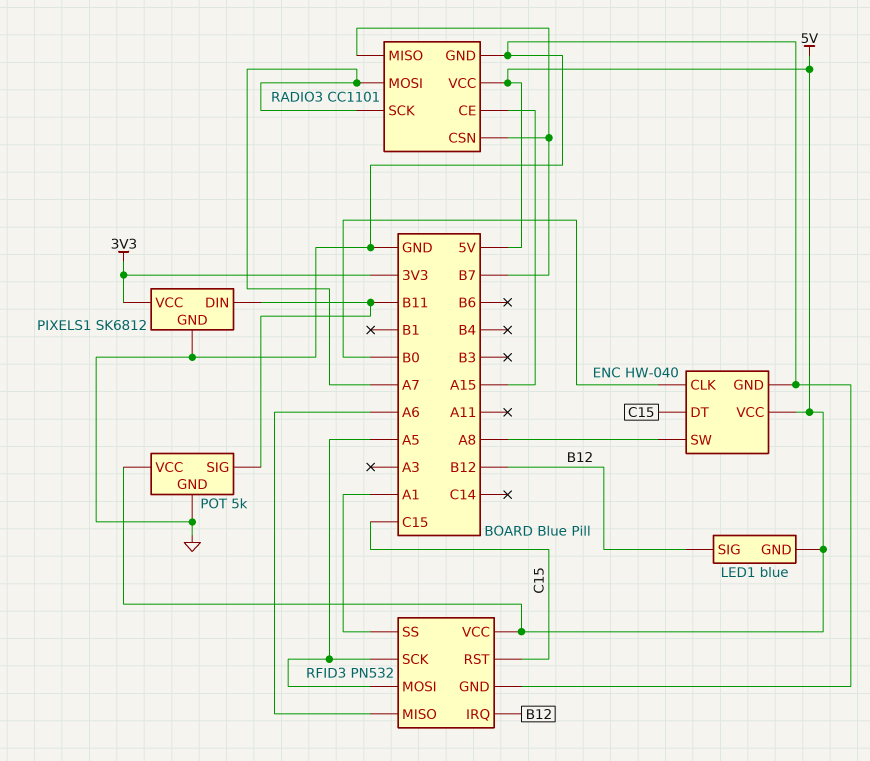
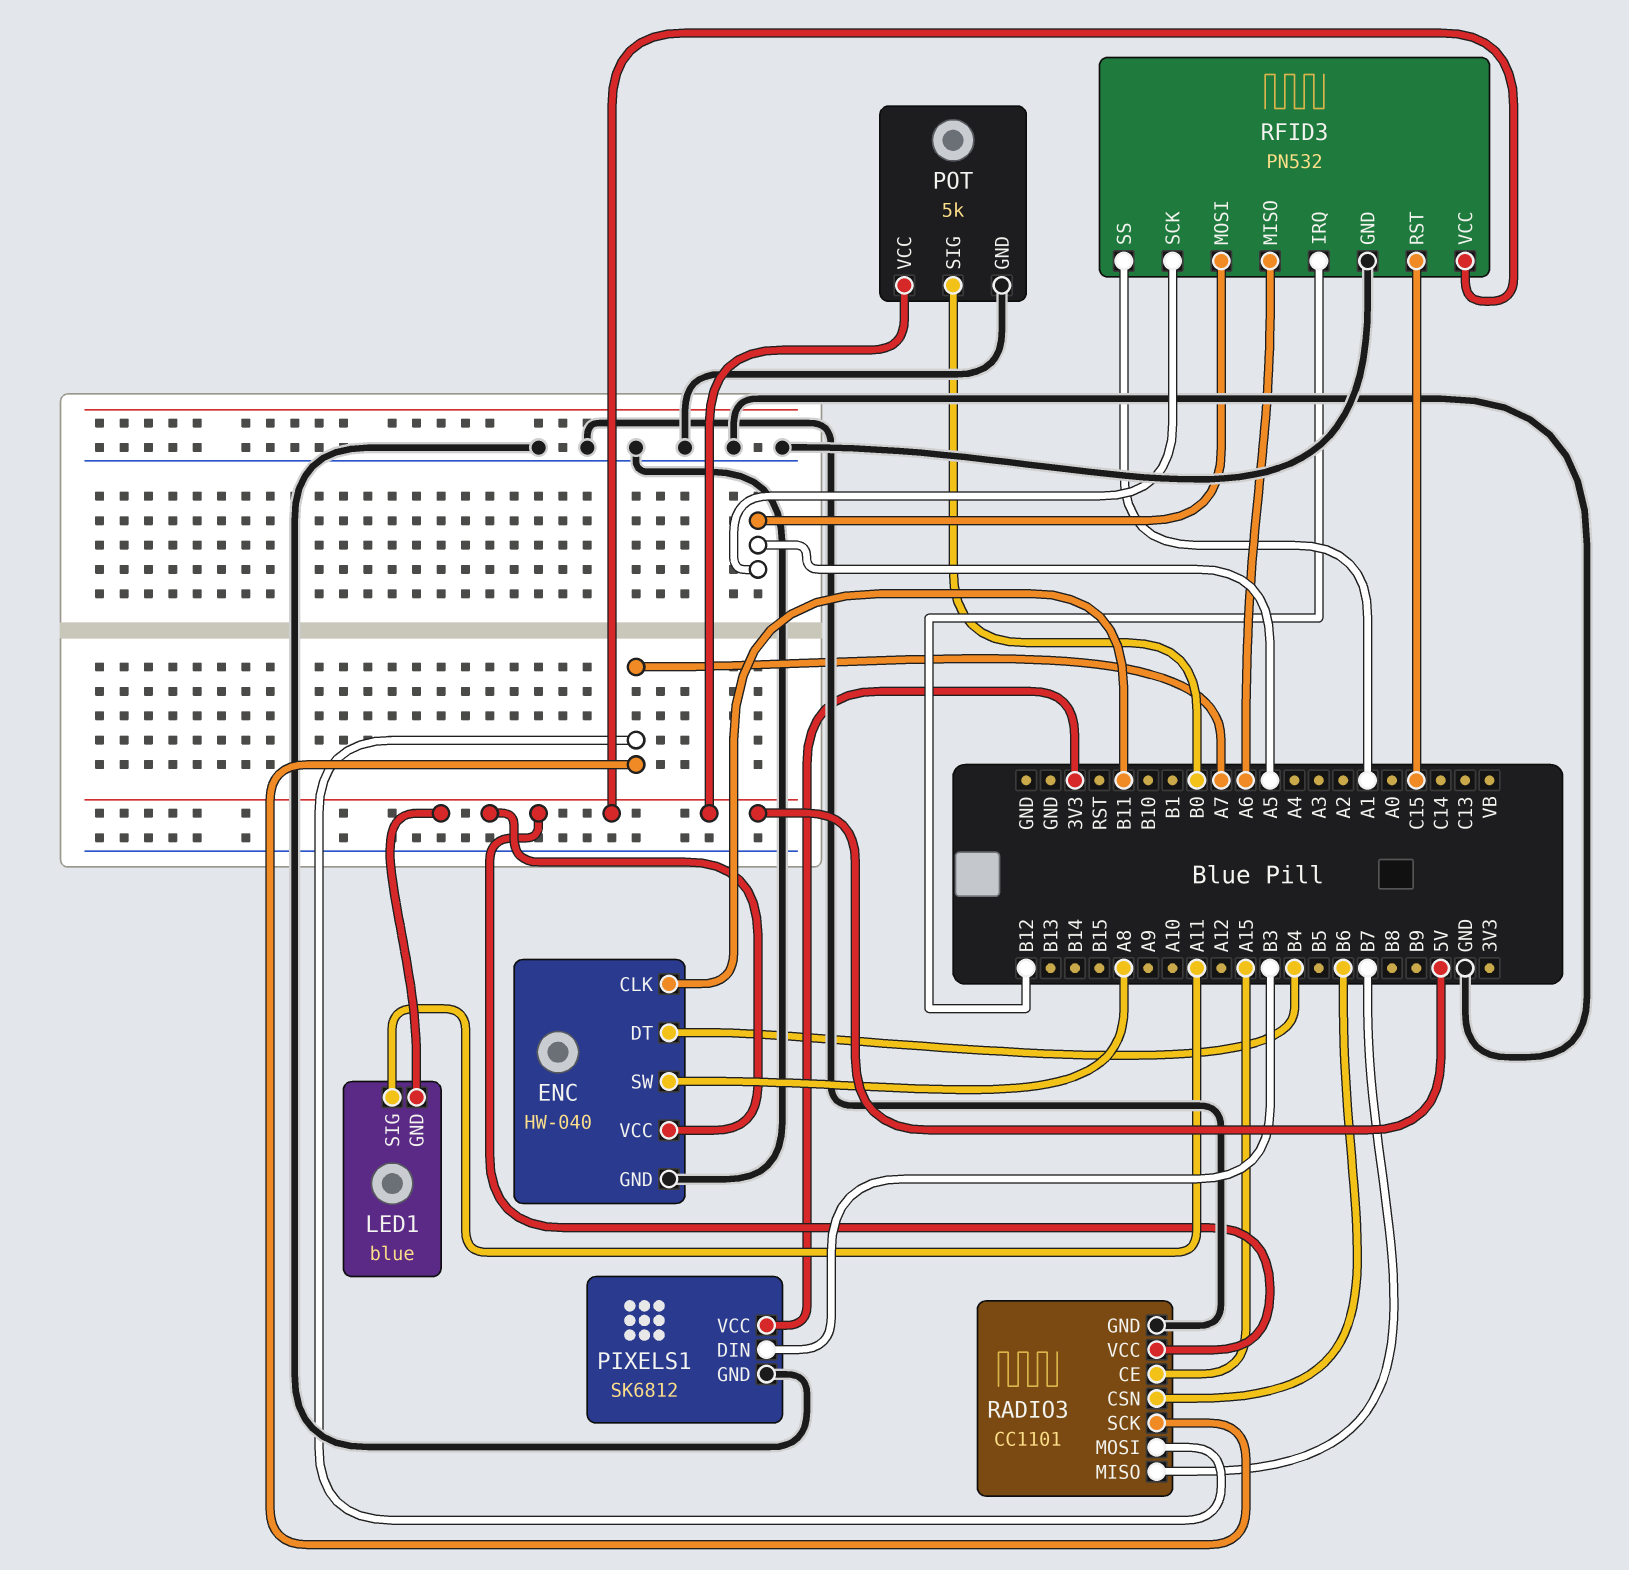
ENC pin CLK: B0 -> B11
ENC pin DT: C15 -> B4
LED1 pin SIG: B12 -> A11
PIXELS1 pin DIN: B11 -> B3
POT pin SIG: B11 -> B0
RADIO3 pin CSN: B7 -> B6

